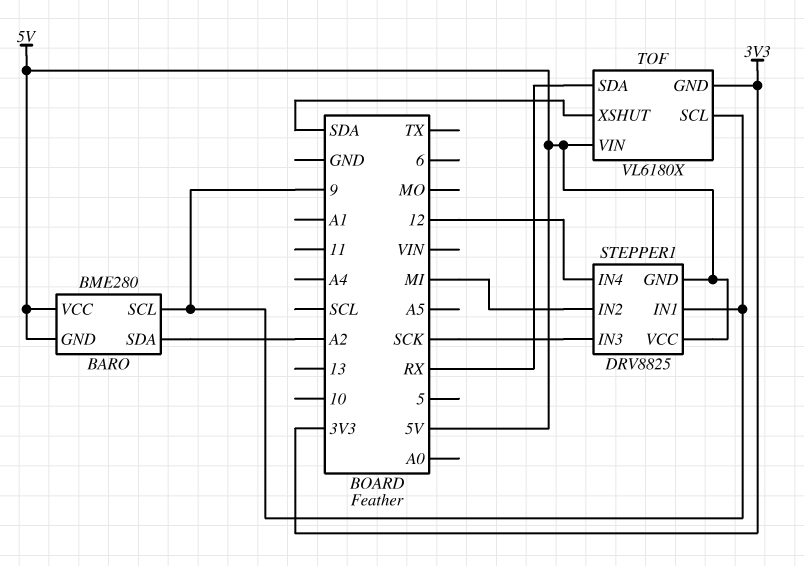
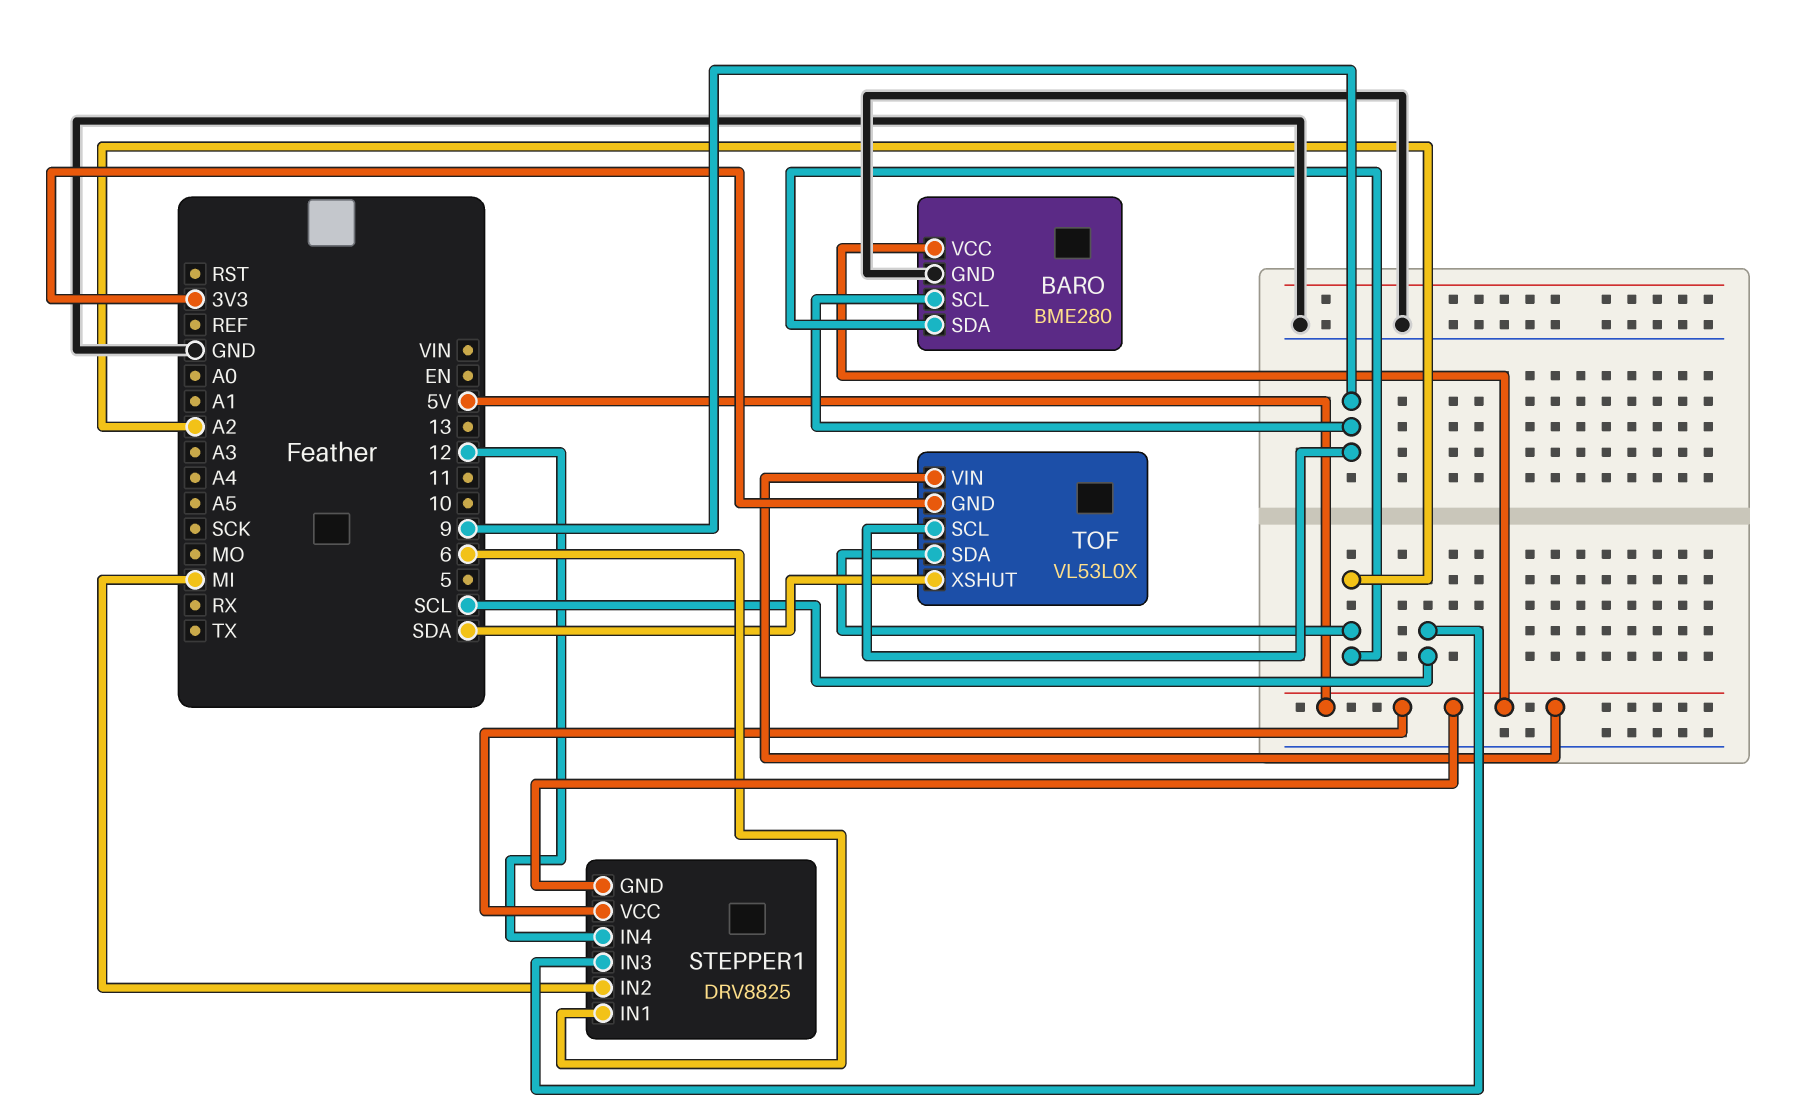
BARO pin GND: 5V -> GND
STEPPER1 pin IN1: 9 -> 6
STEPPER1 pin IN3: SCK -> SCL
TOF: VL6180X -> VL53L0X
TOF pin SDA: RX -> A2

